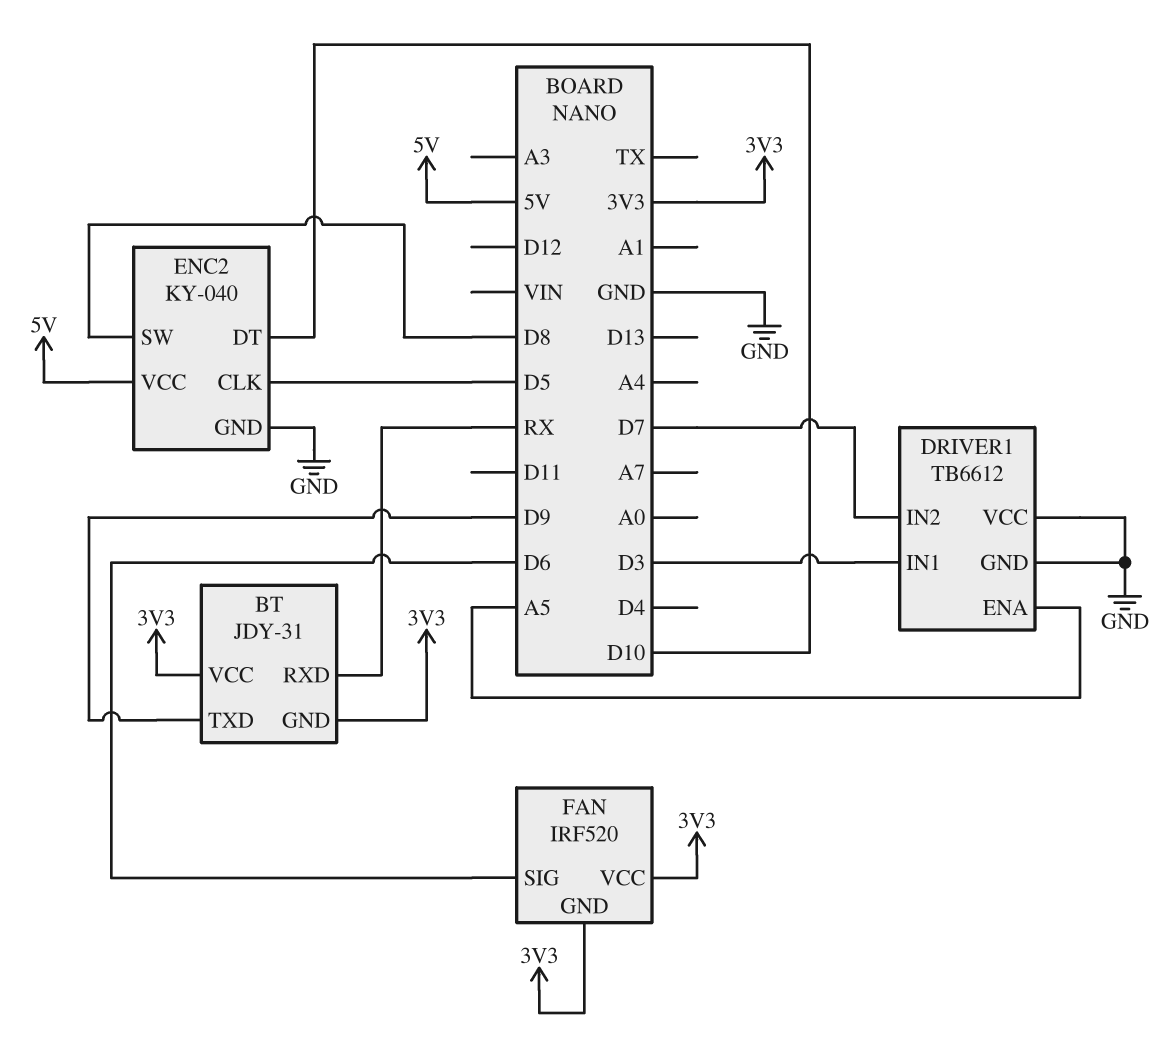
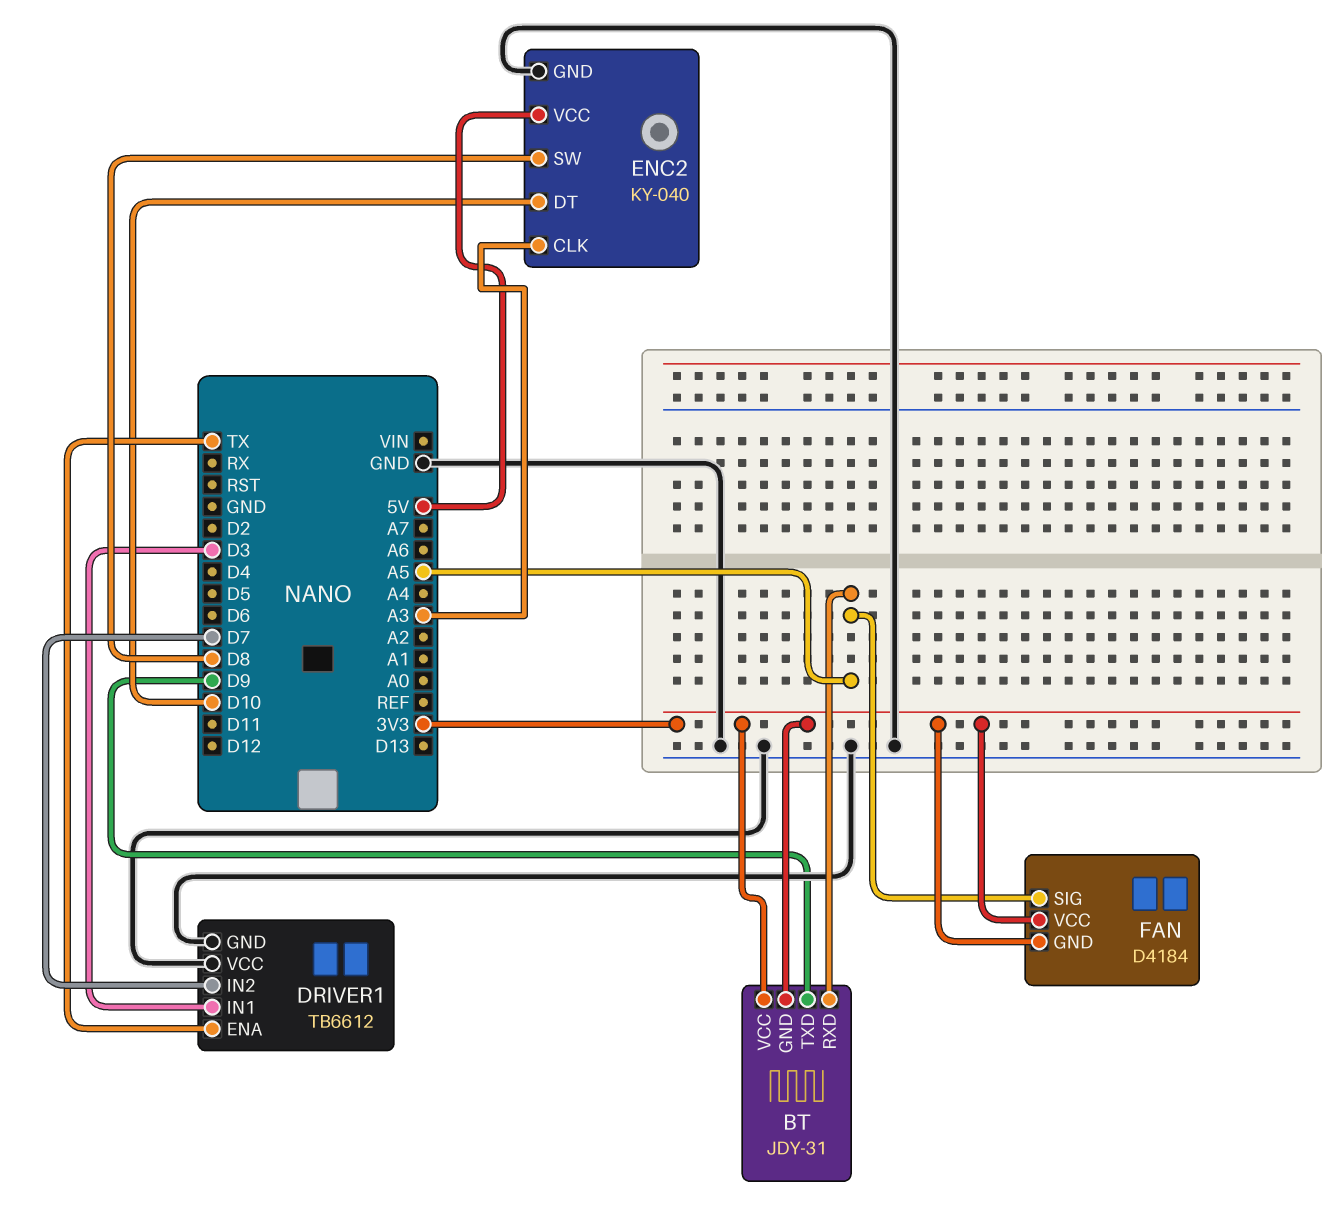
BT pin RXD: RX -> A5
DRIVER1 pin ENA: A5 -> TX
ENC2 pin CLK: D5 -> A3
FAN: IRF520 -> D4184
FAN pin SIG: D6 -> A5

